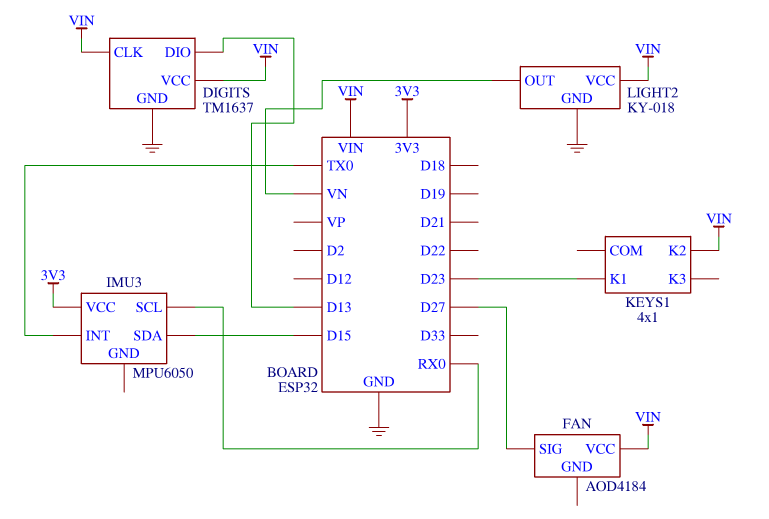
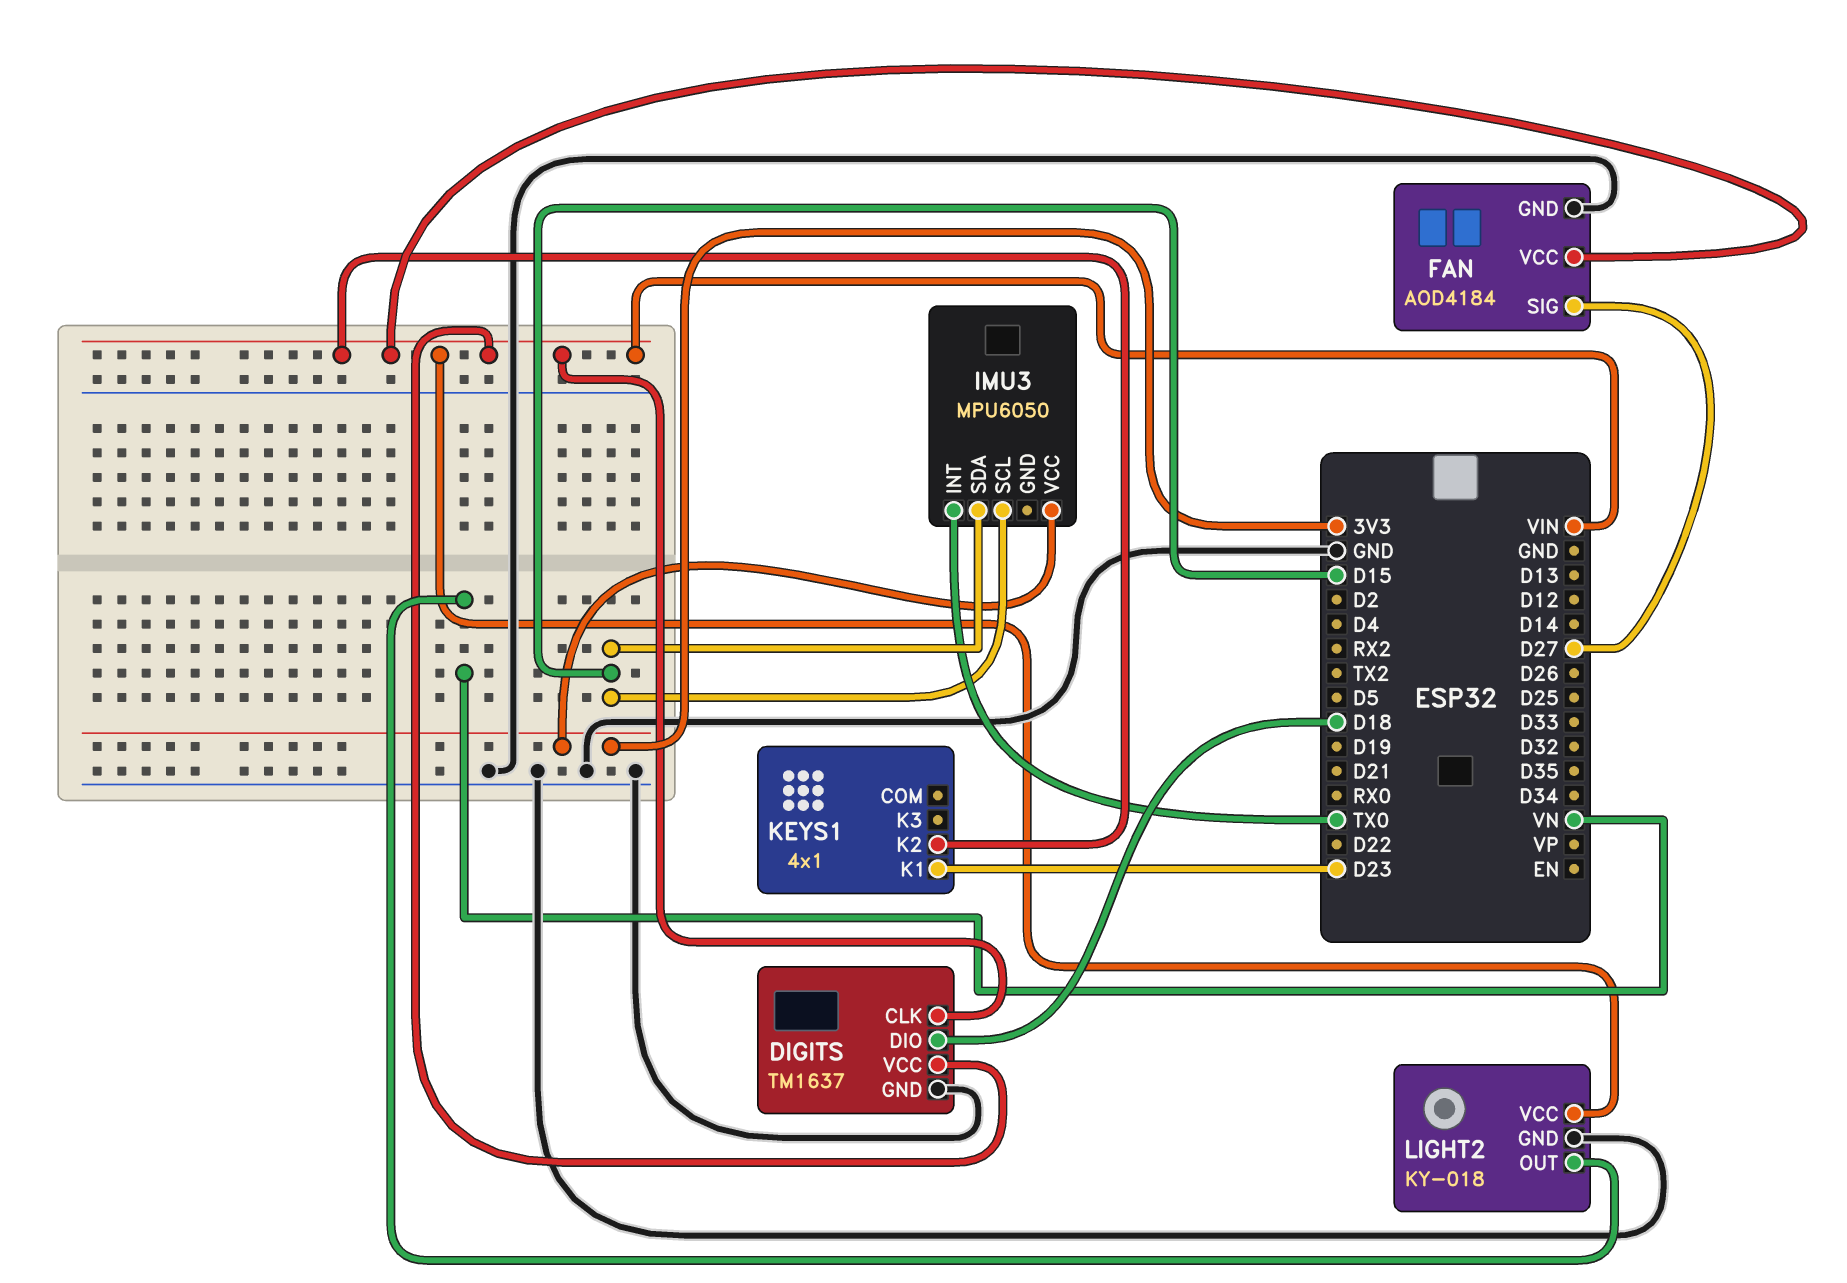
DIGITS pin DIO: D13 -> D18
FAN pin GND: none -> GND
IMU3 pin SCL: RX0 -> D15

